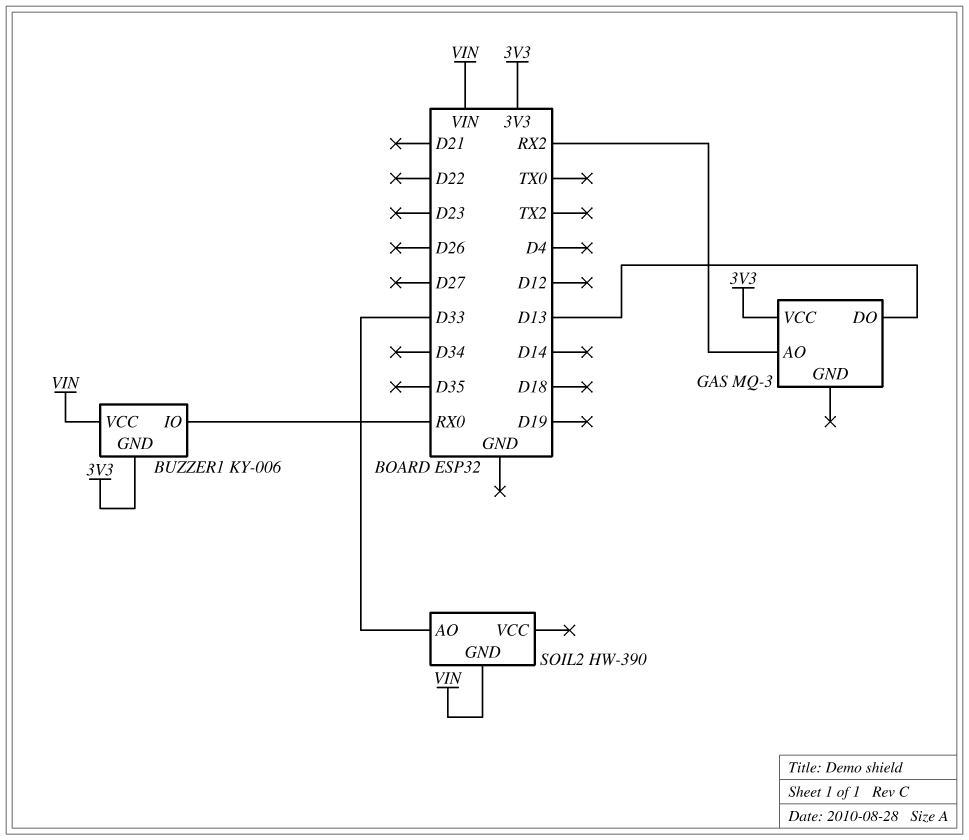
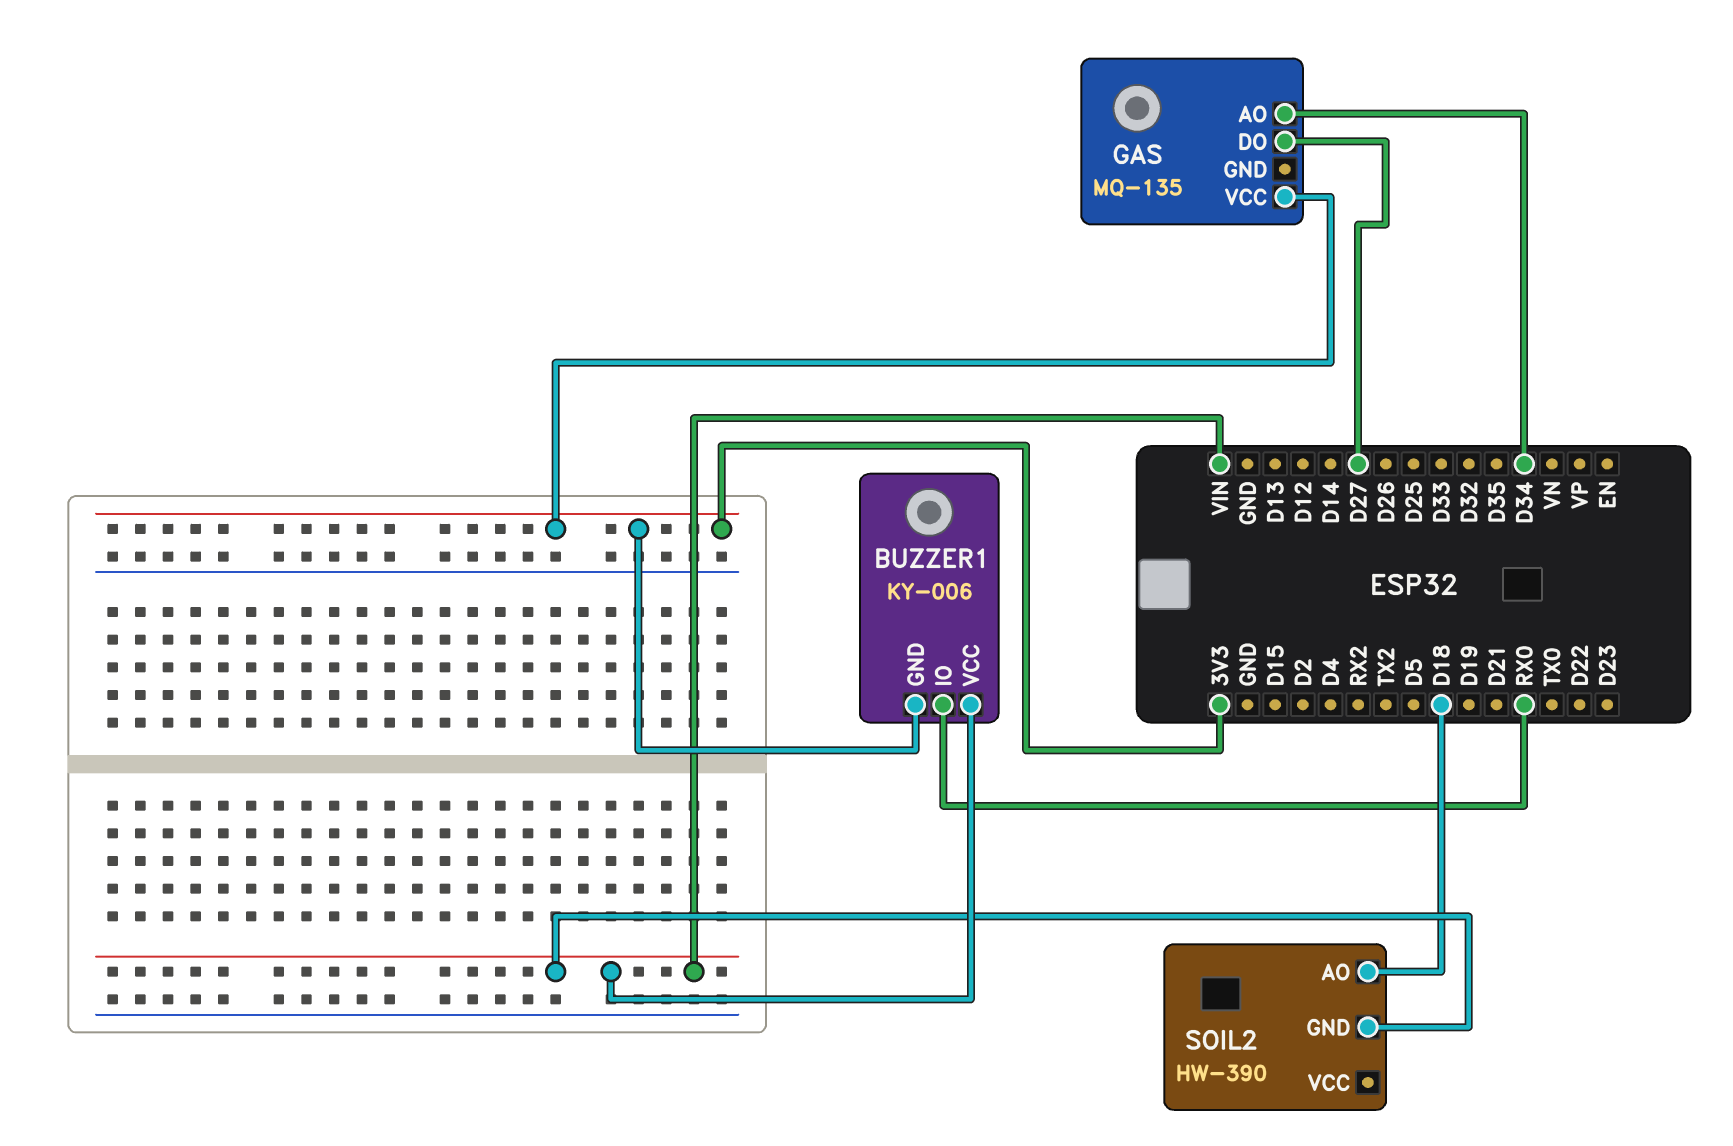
GAS: MQ-3 -> MQ-135
GAS pin AO: RX2 -> D34
GAS pin DO: D13 -> D27
SOIL2 pin AO: D33 -> D18

